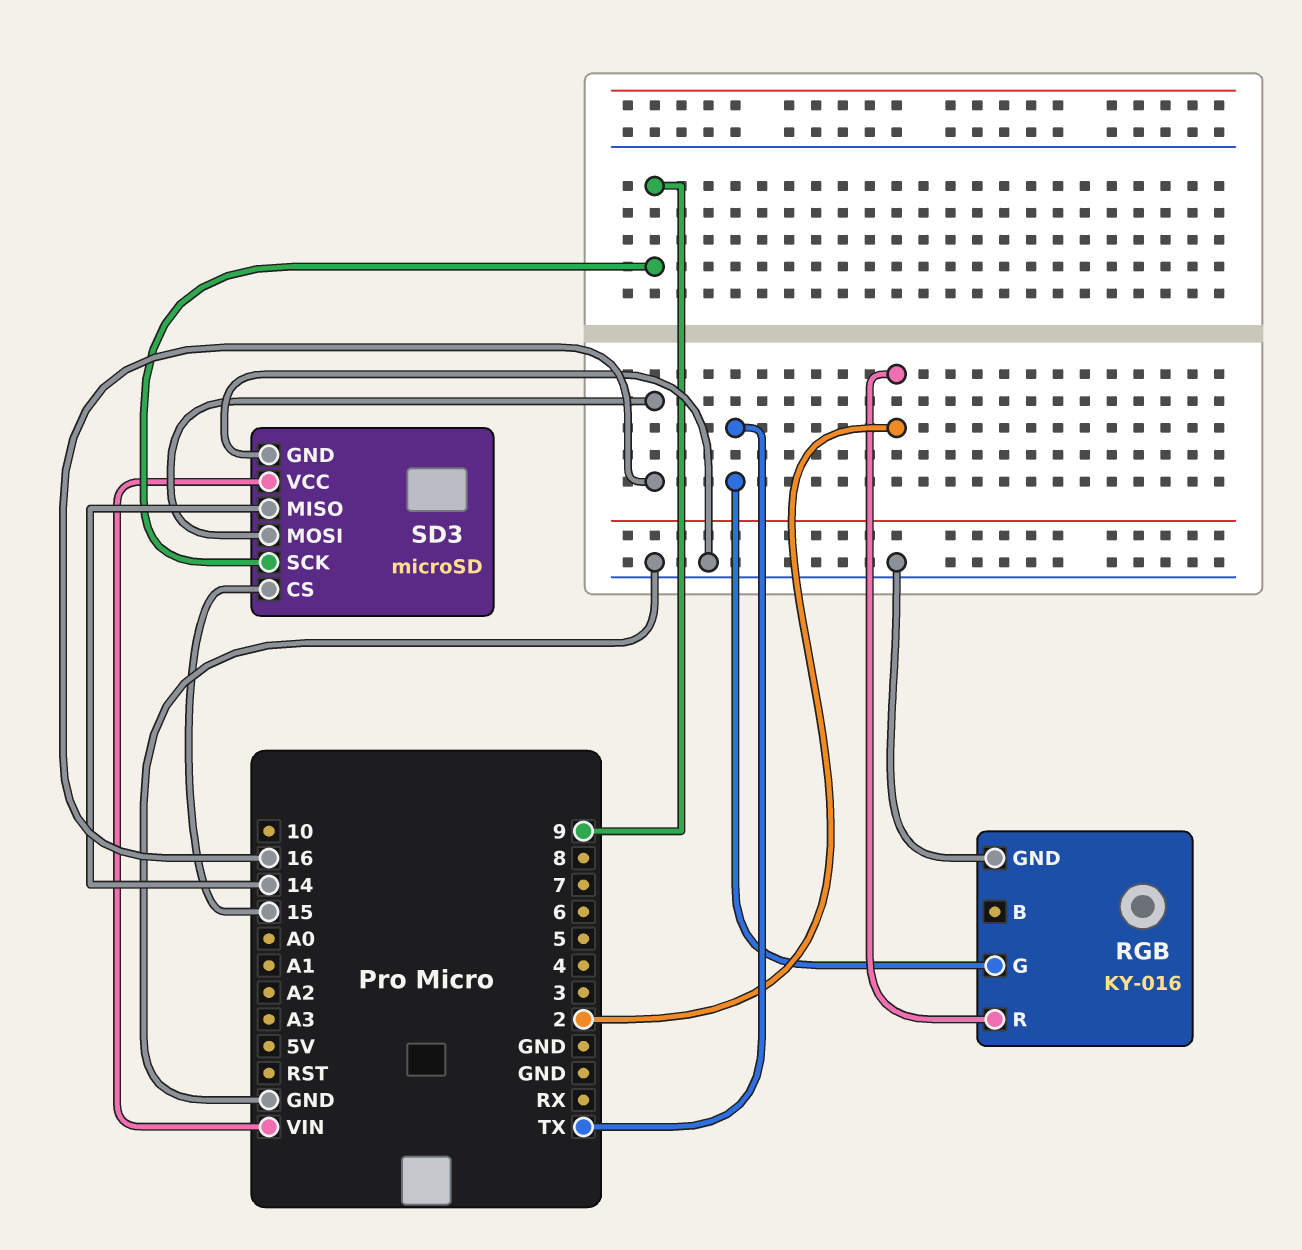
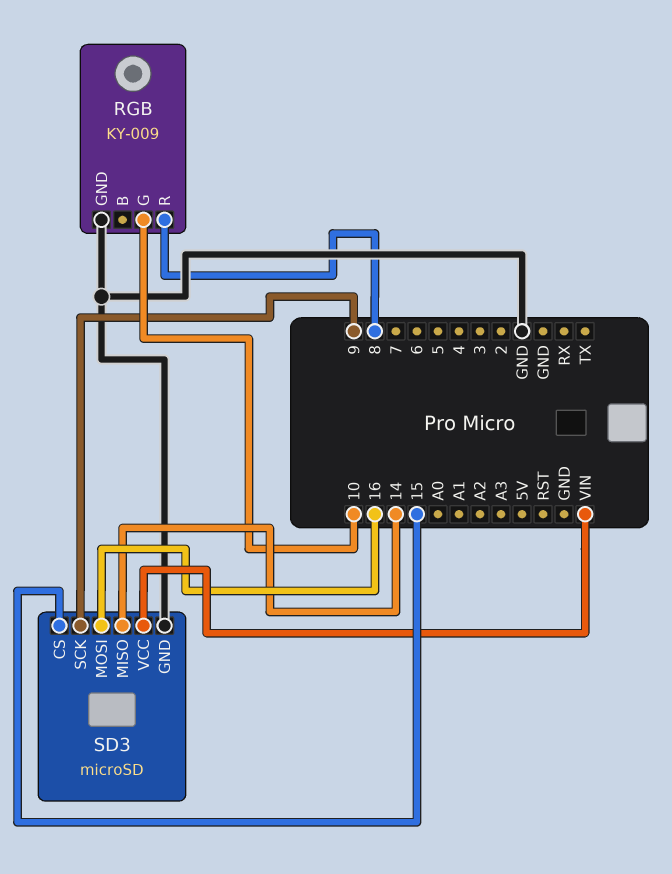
RGB: KY-016 -> KY-009
RGB pin G: TX -> 10
RGB pin R: 2 -> 8

